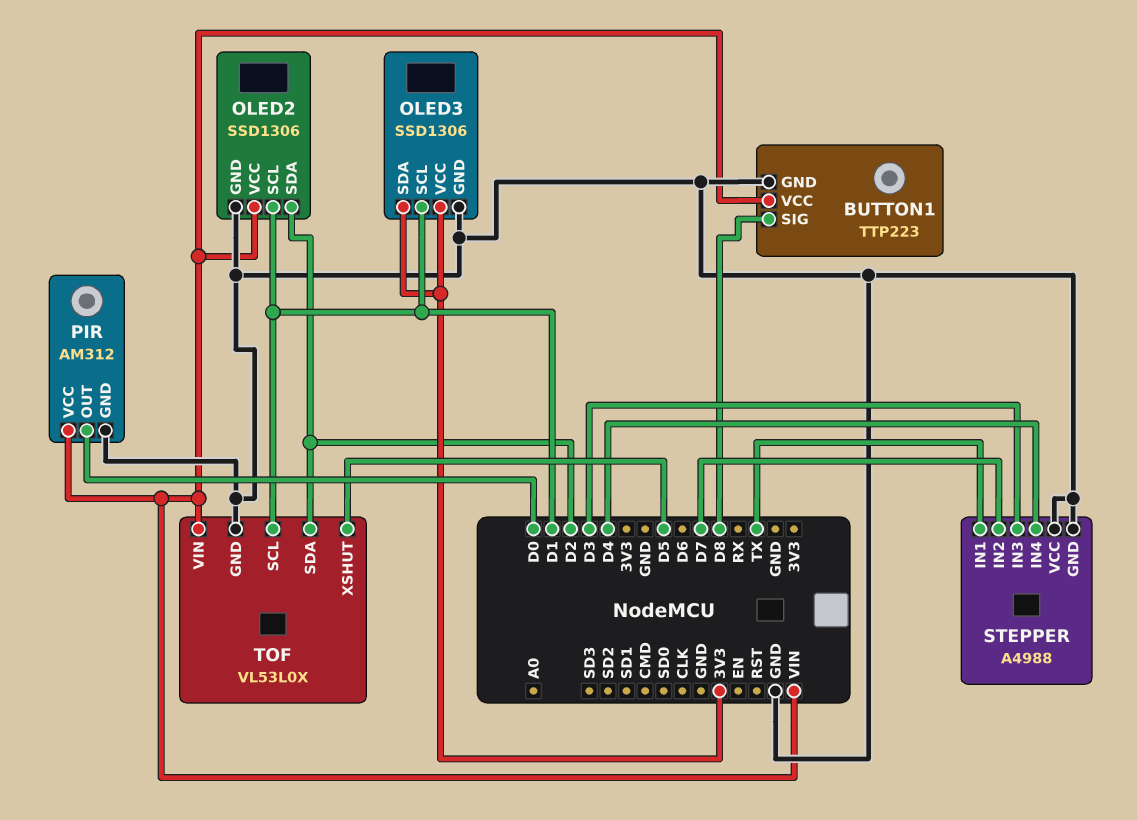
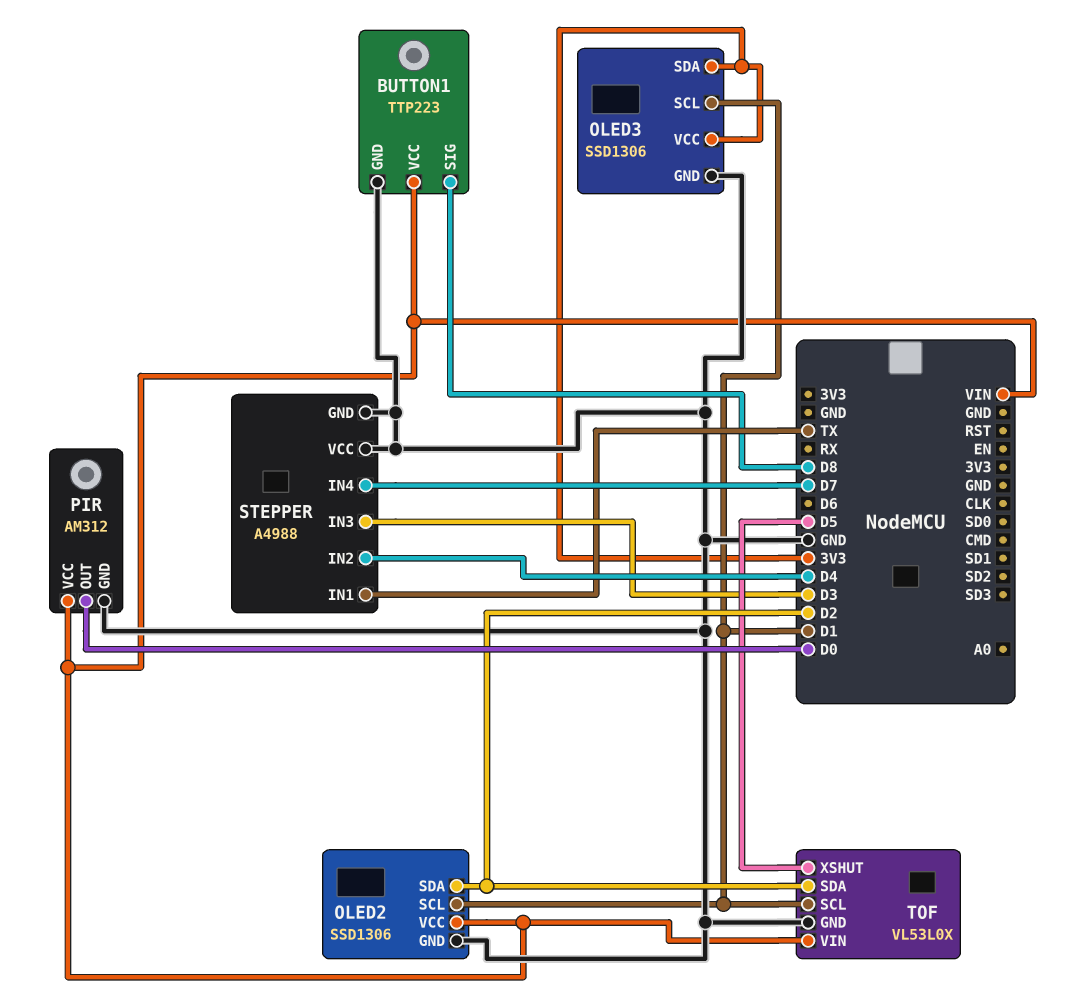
STEPPER pin IN2: D7 -> D4
STEPPER pin IN4: D4 -> D7

